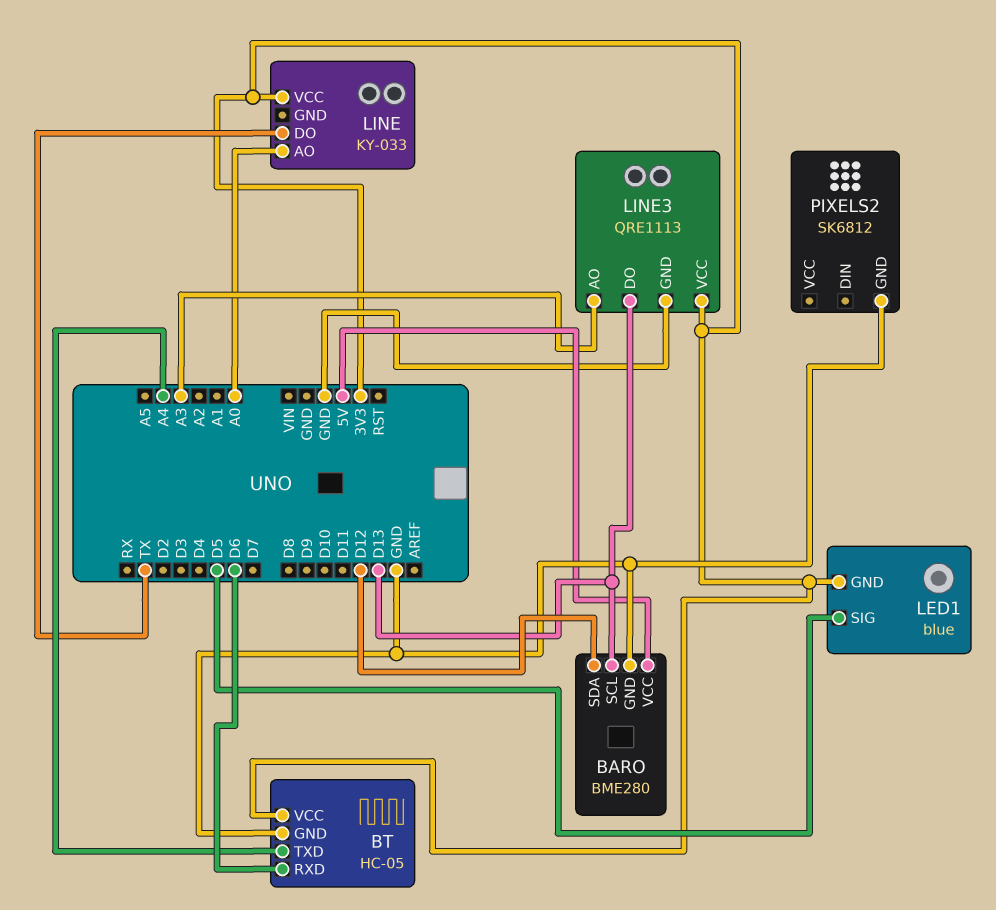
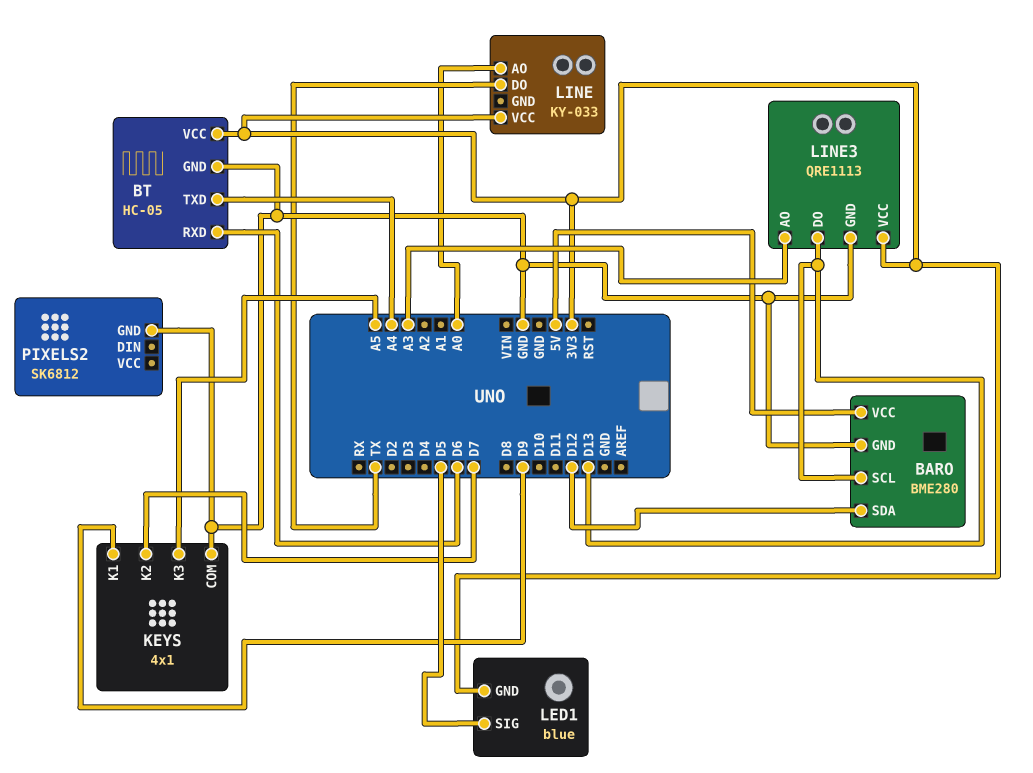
KEYS: none -> 4x1
KEYS pin COM: none -> GND
KEYS pin K1: none -> D9
KEYS pin K2: none -> D7
KEYS pin K3: none -> A5

